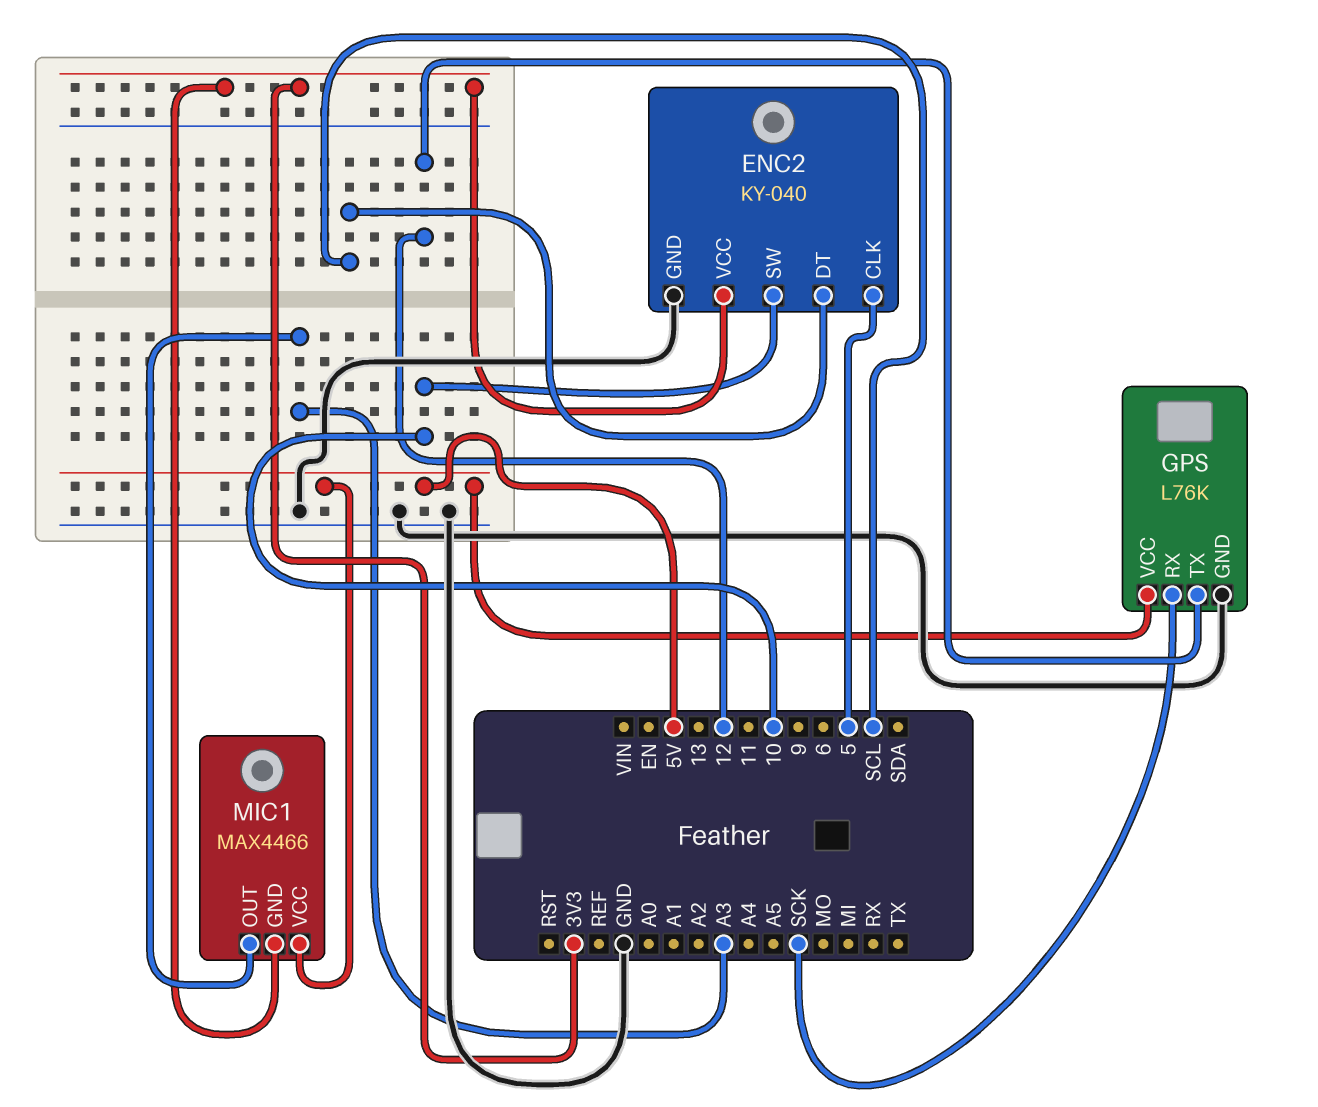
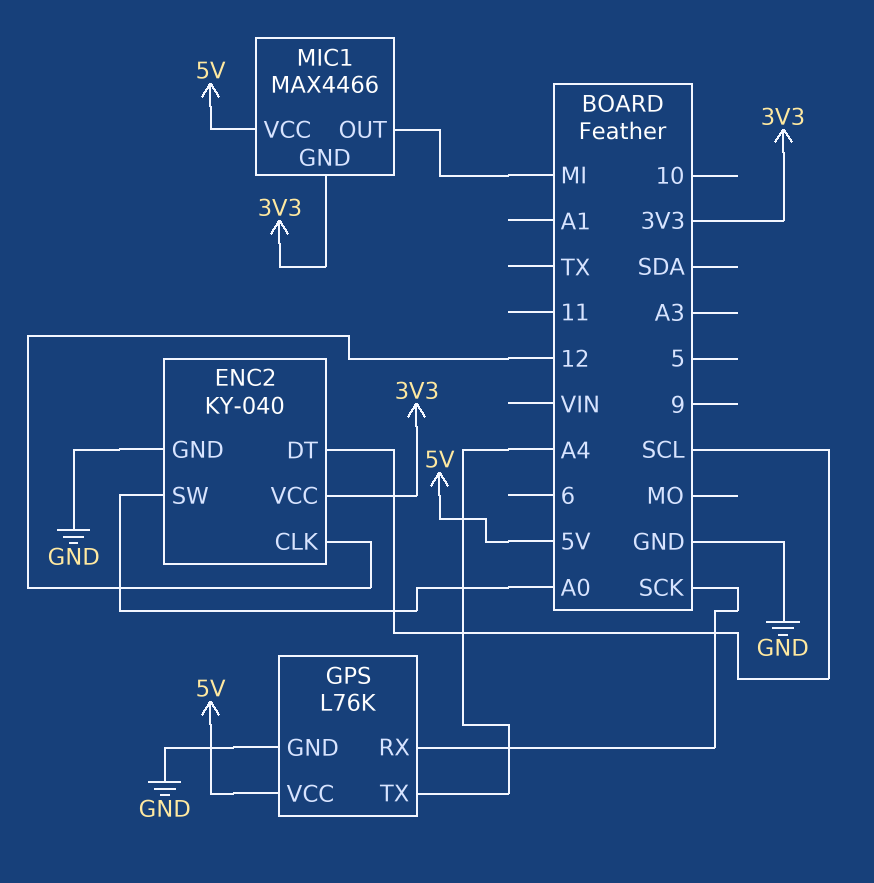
ENC2 pin CLK: 5 -> 12
ENC2 pin SW: 10 -> A0
GPS pin TX: 12 -> A4
MIC1 pin OUT: A3 -> MI

